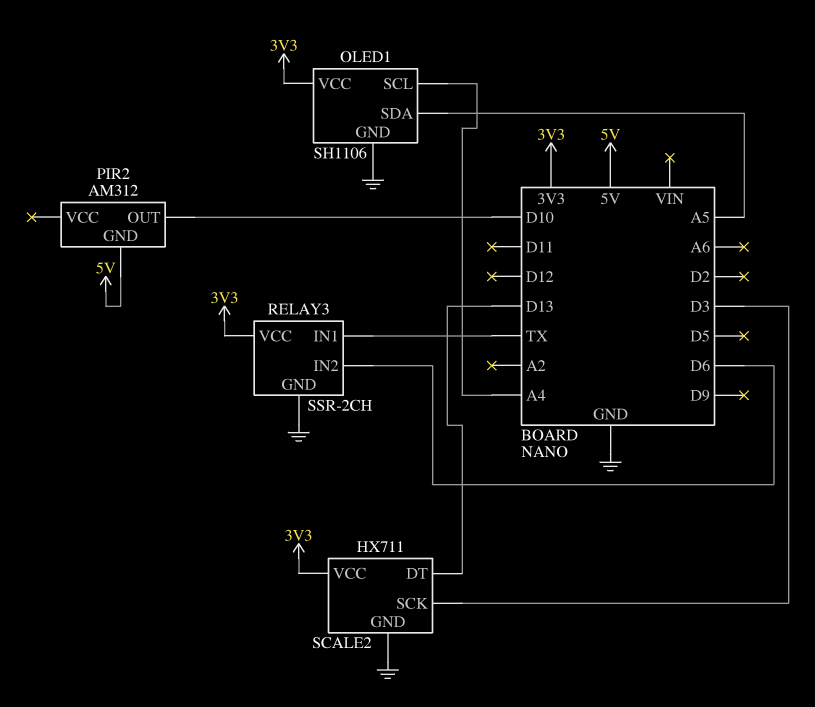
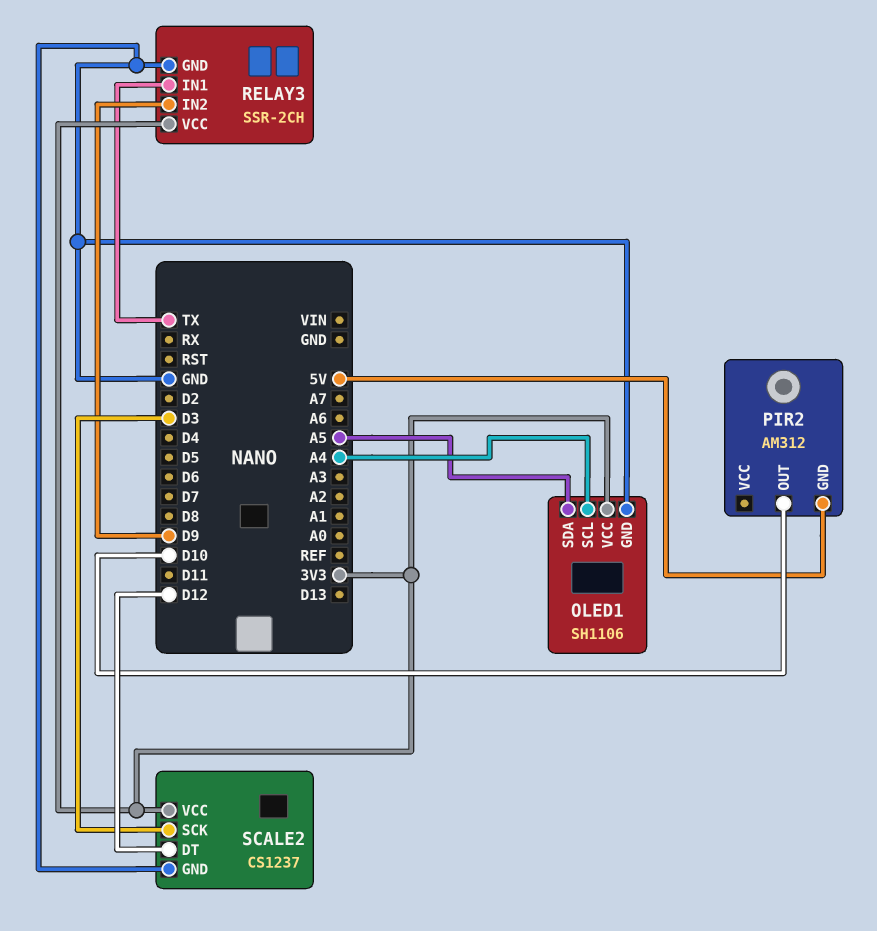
RELAY3 pin IN2: D6 -> D9
SCALE2: HX711 -> CS1237
SCALE2 pin DT: D13 -> D12

